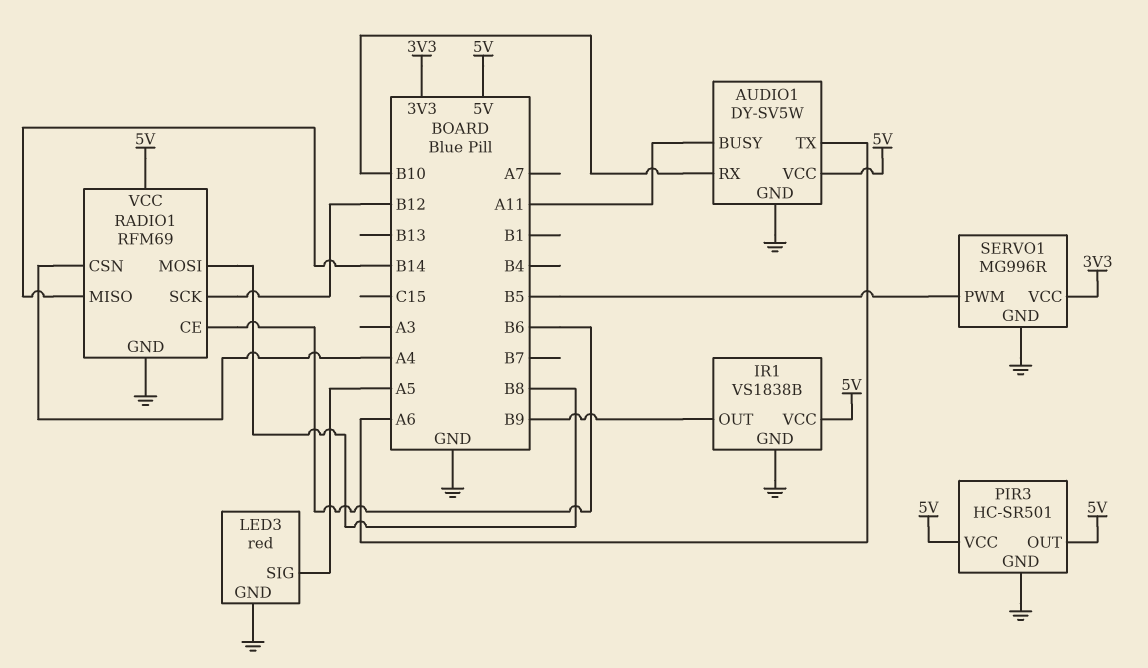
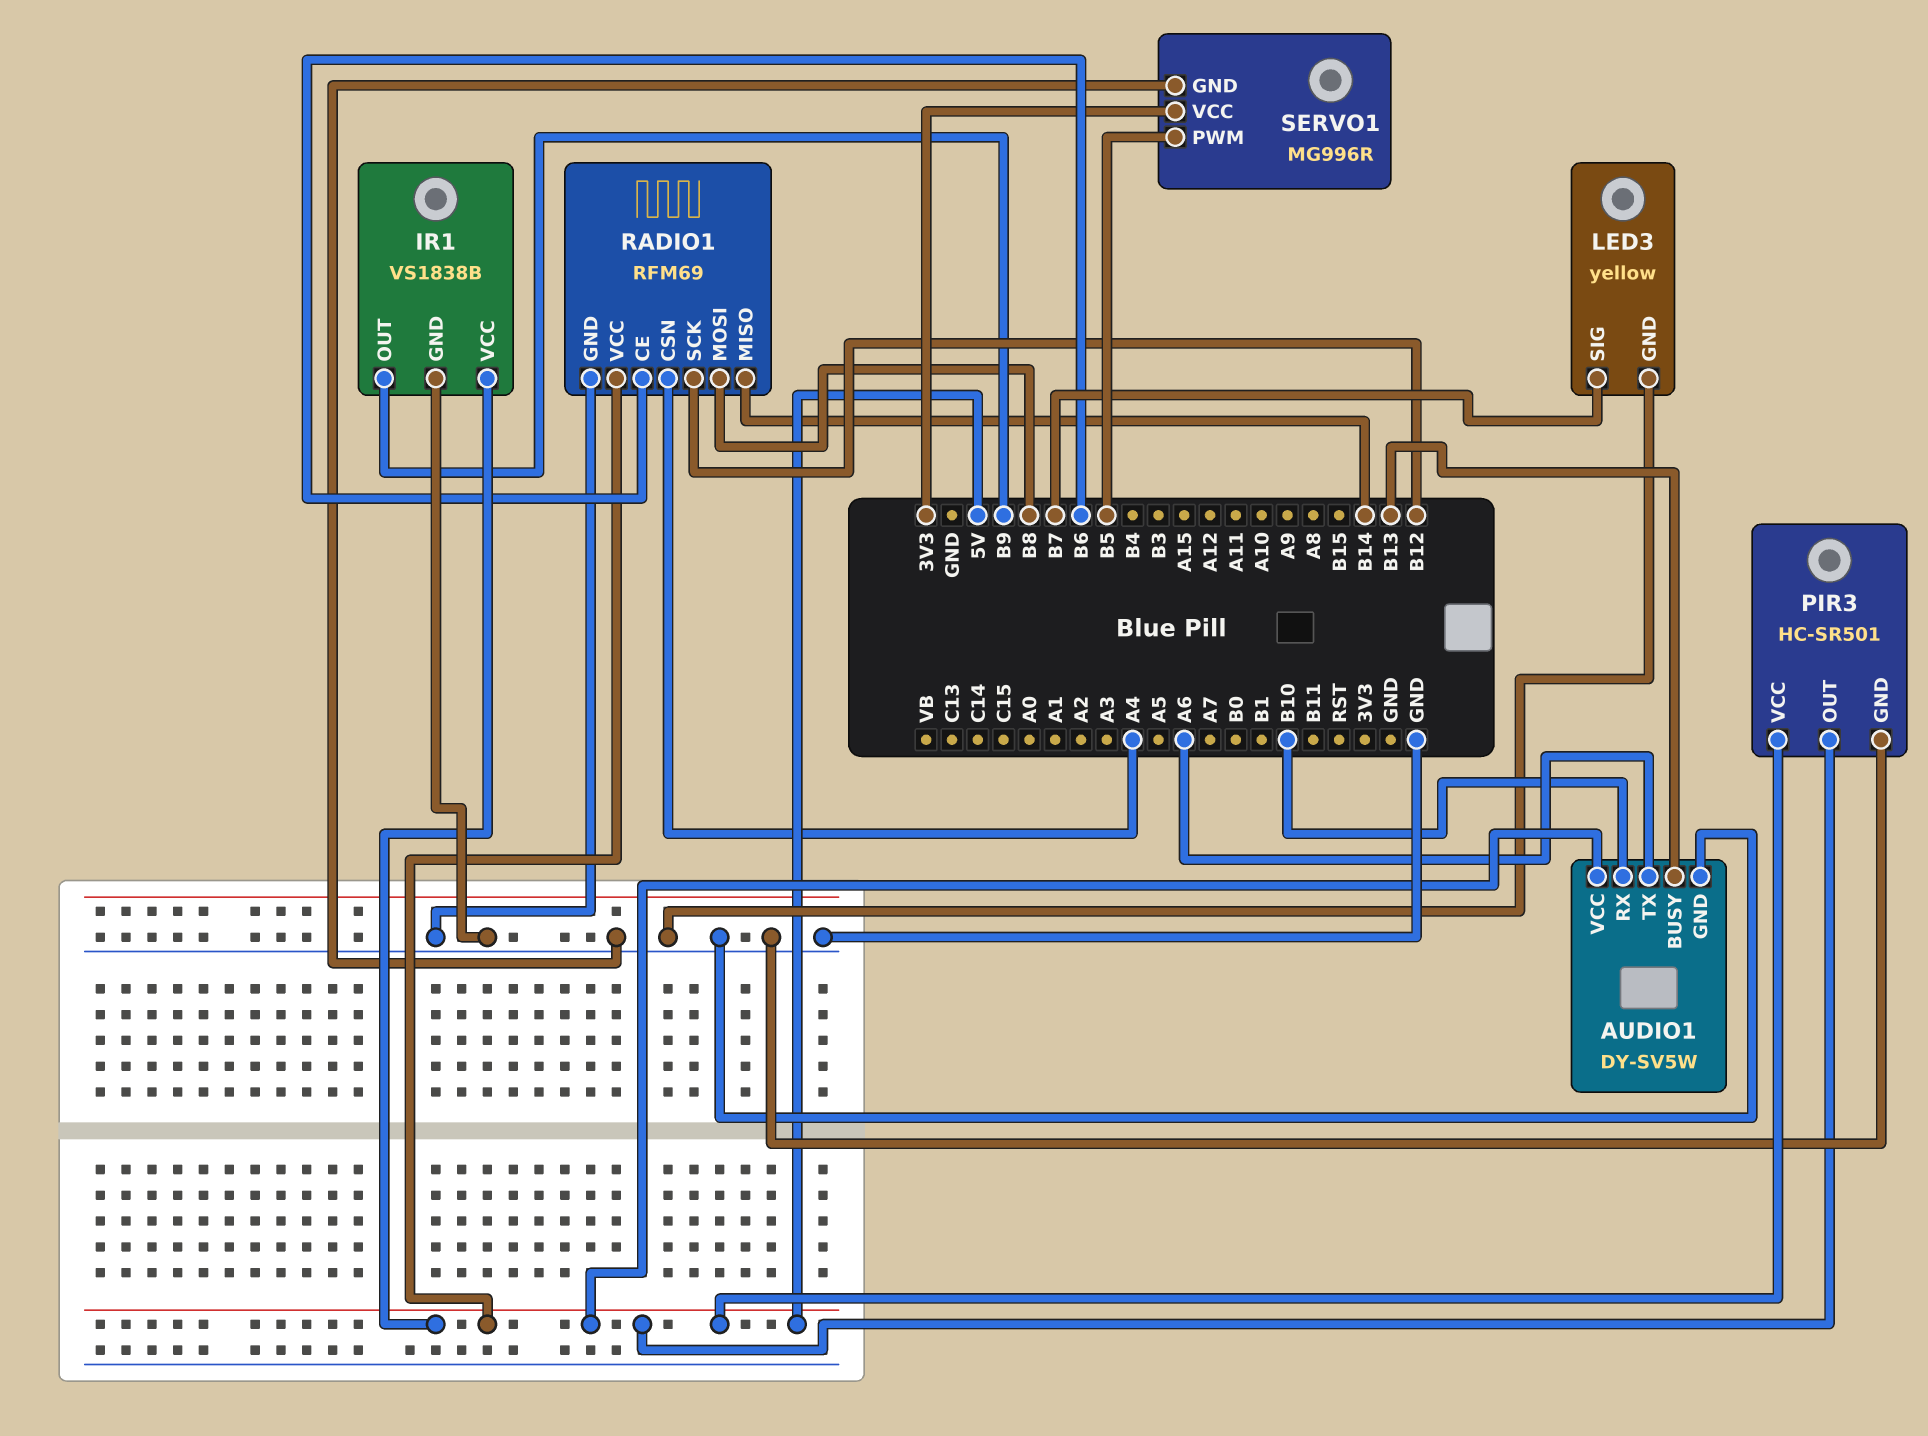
AUDIO1 pin BUSY: A11 -> B13
LED3: red -> yellow
LED3 pin SIG: A5 -> B7

